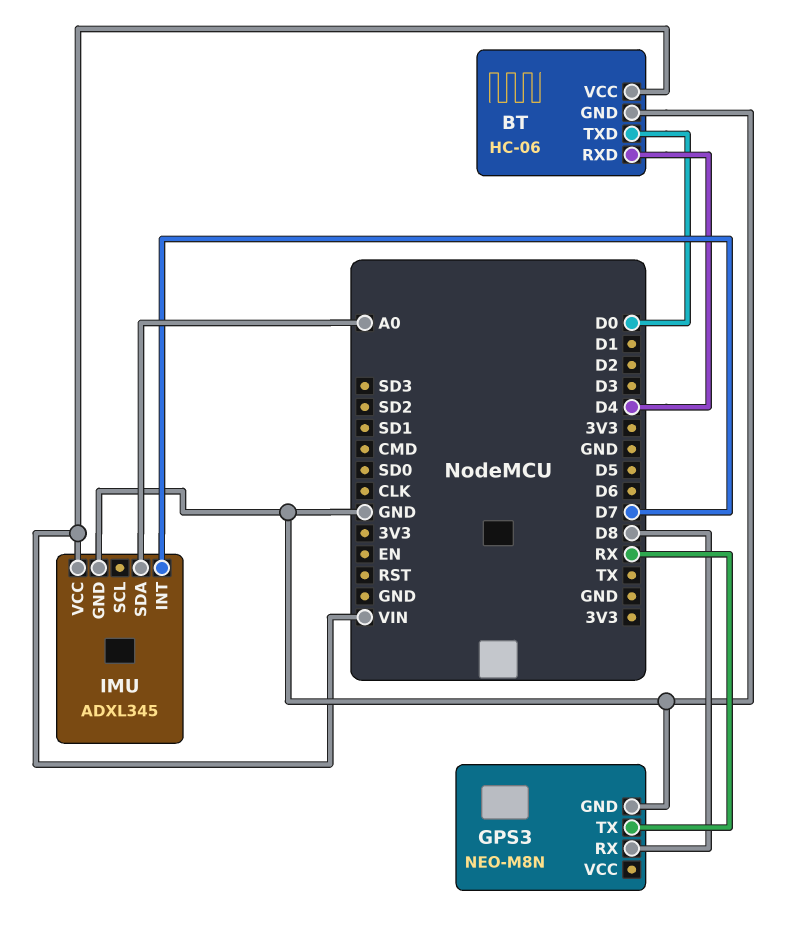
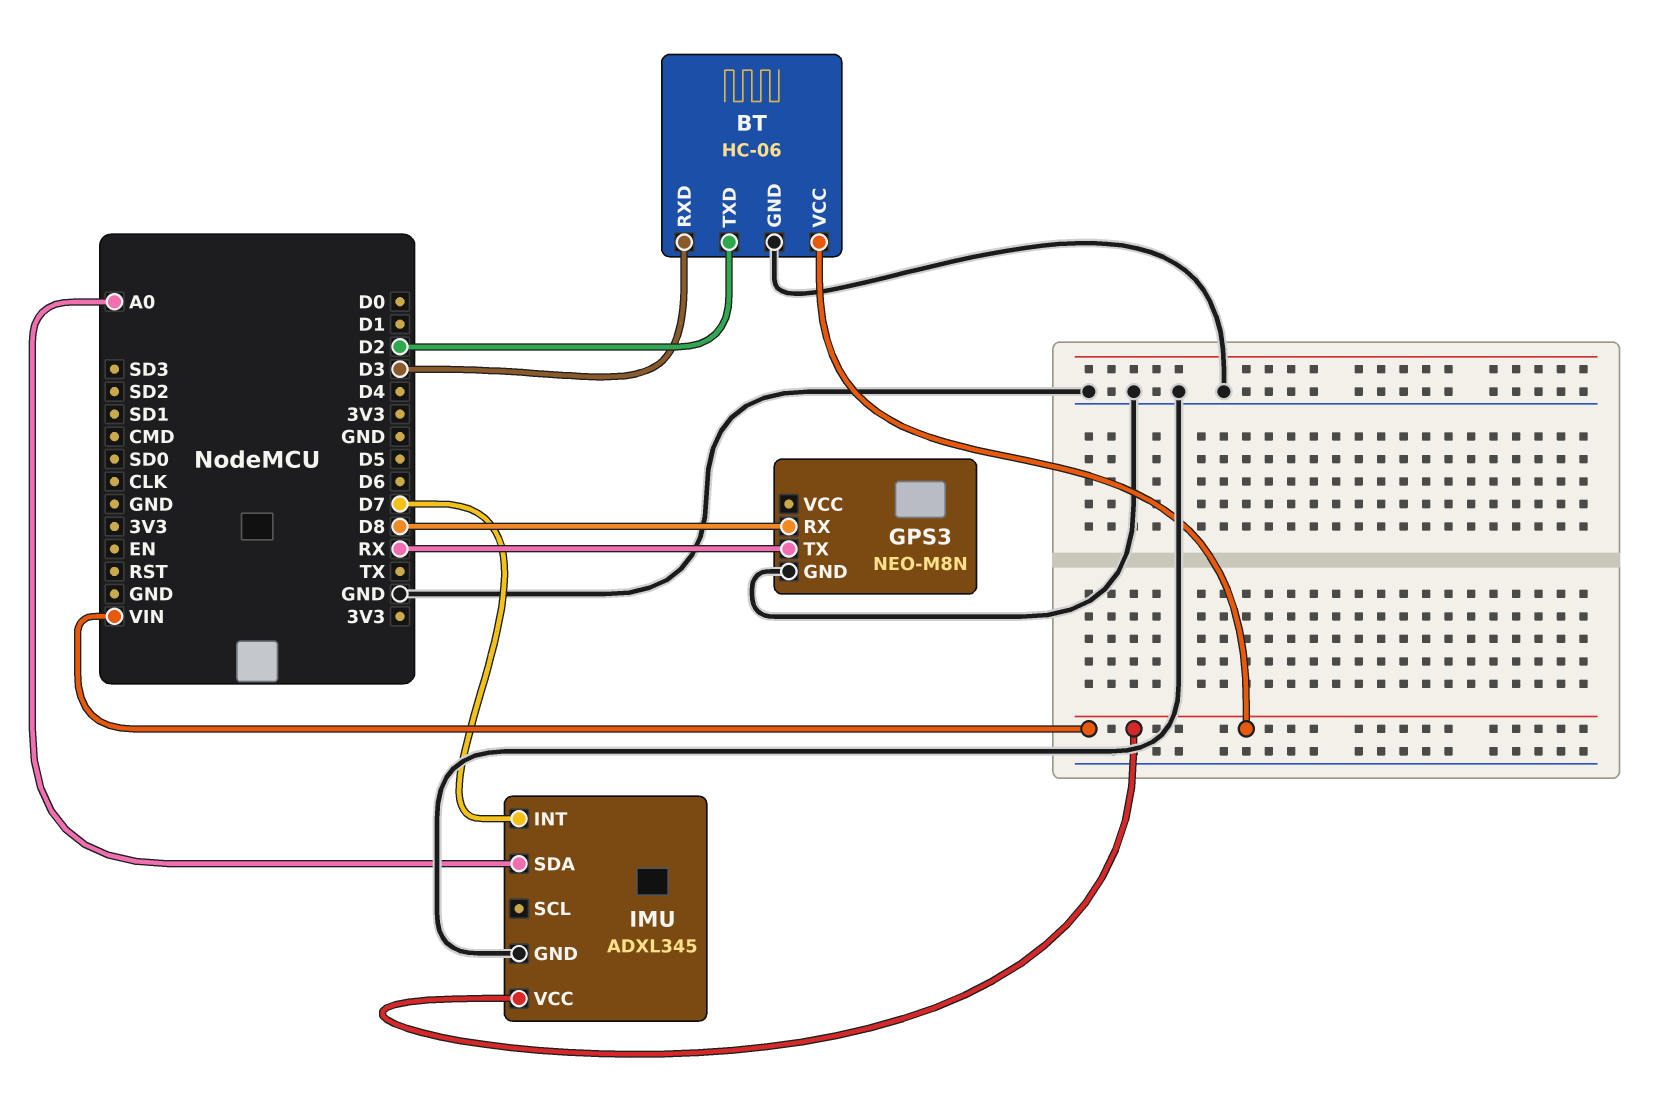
BT pin RXD: D4 -> D3
BT pin TXD: D0 -> D2

